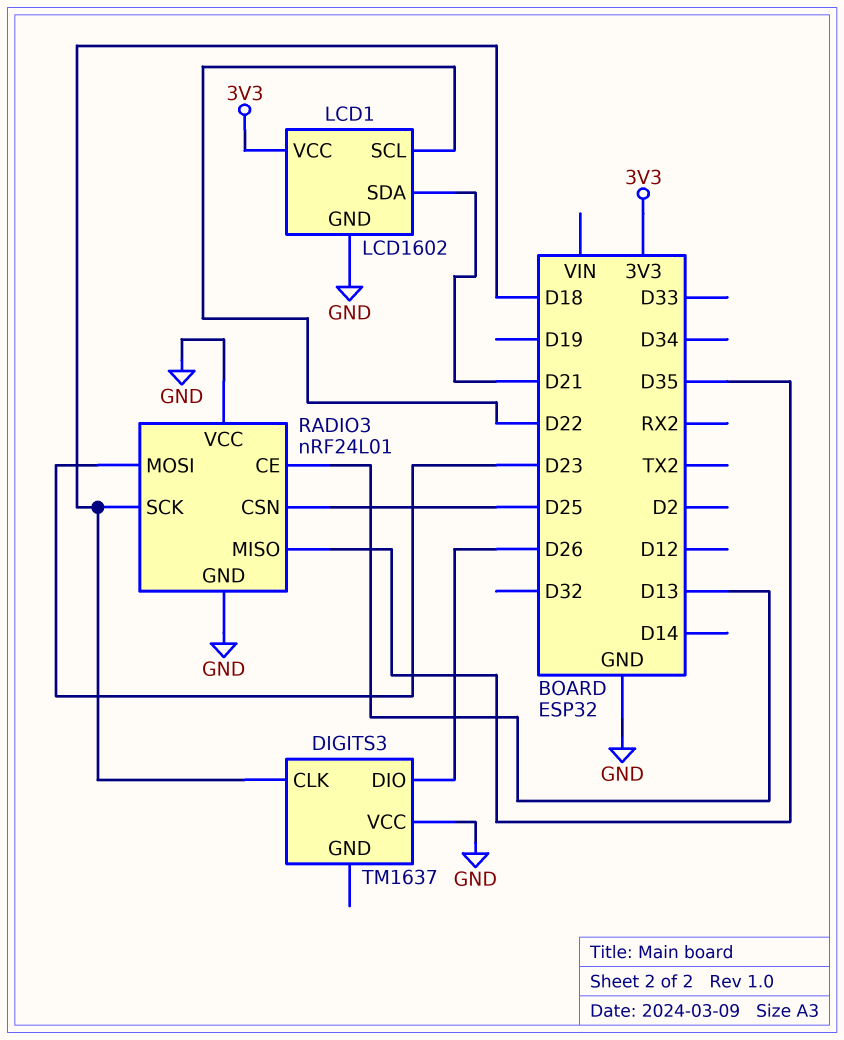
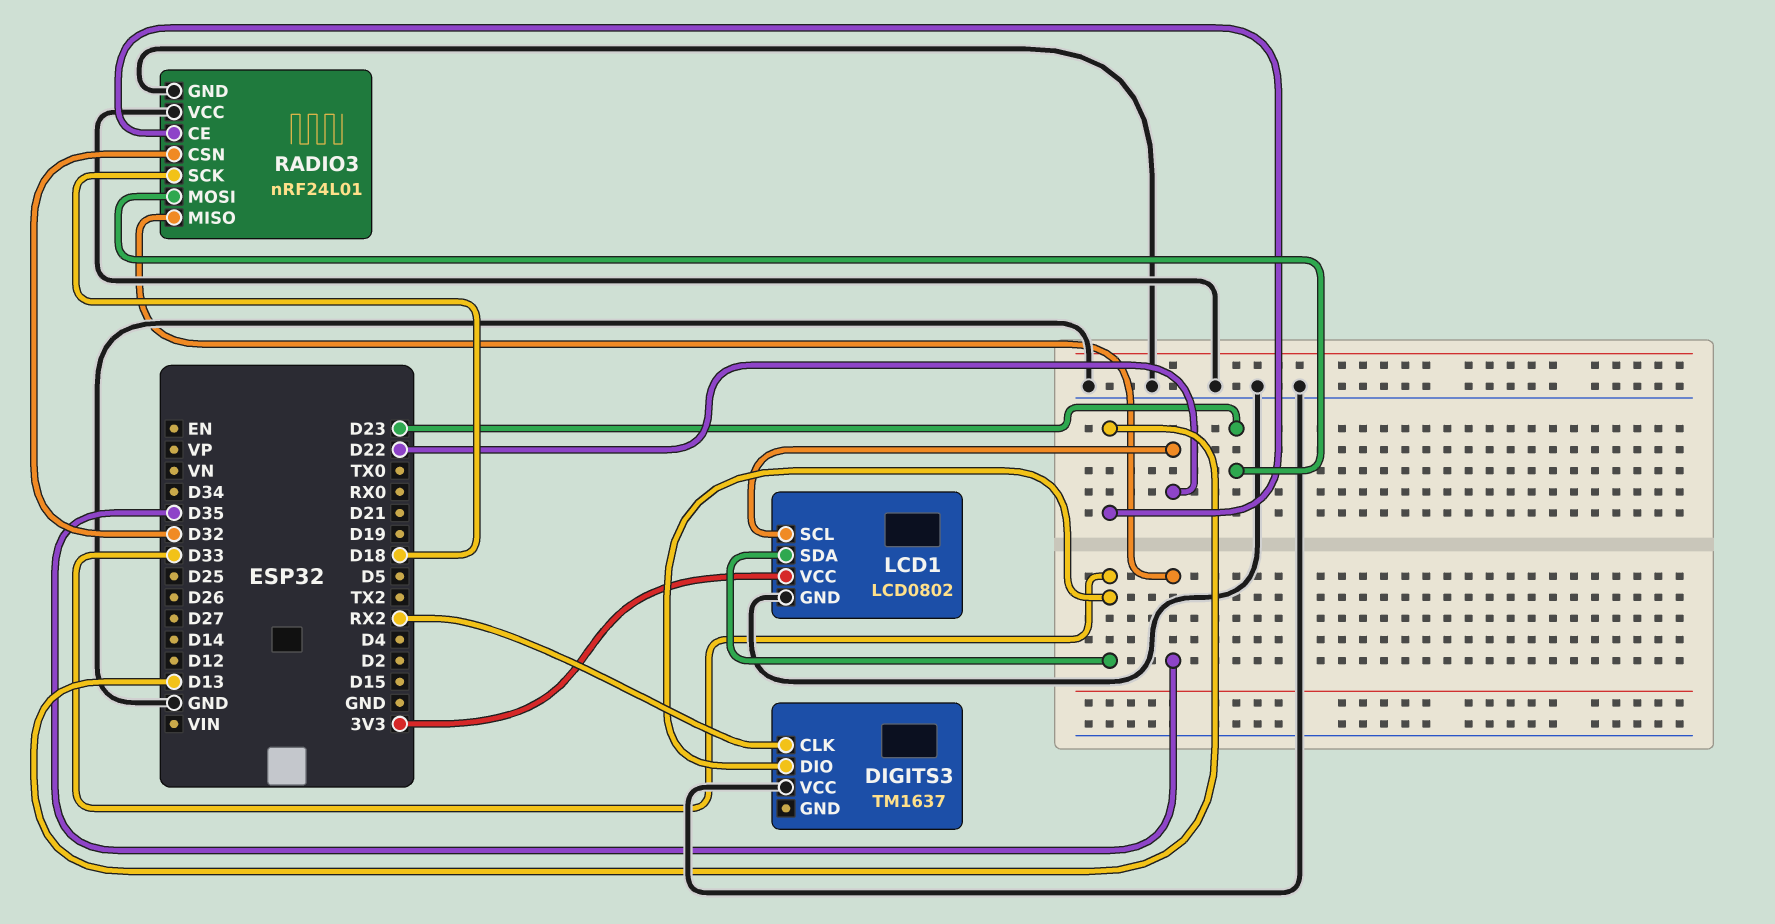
DIGITS3 pin CLK: D18 -> RX2
DIGITS3 pin DIO: D26 -> D33
LCD1: LCD1602 -> LCD0802
LCD1 pin SDA: D21 -> D33
RADIO3 pin CSN: D25 -> D32

